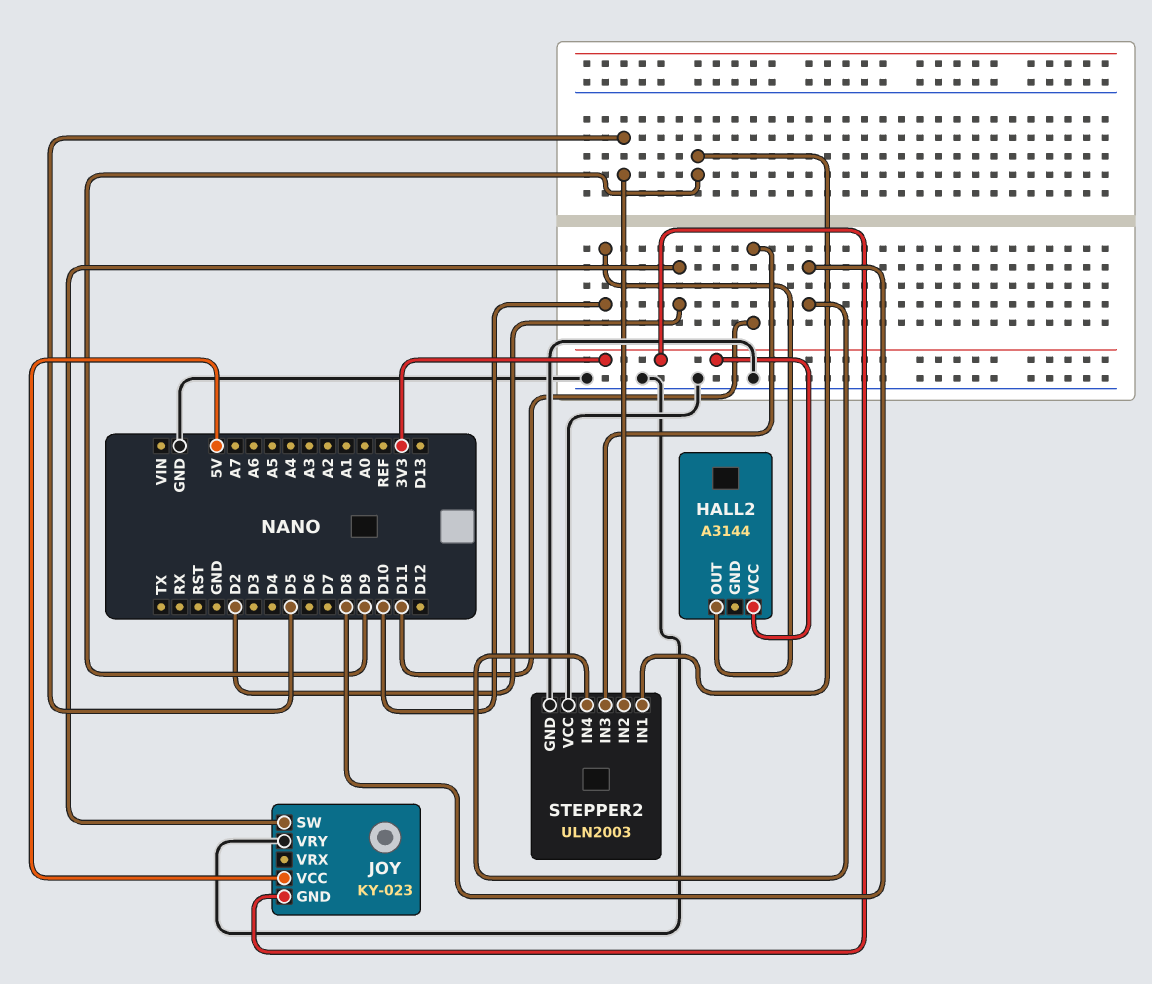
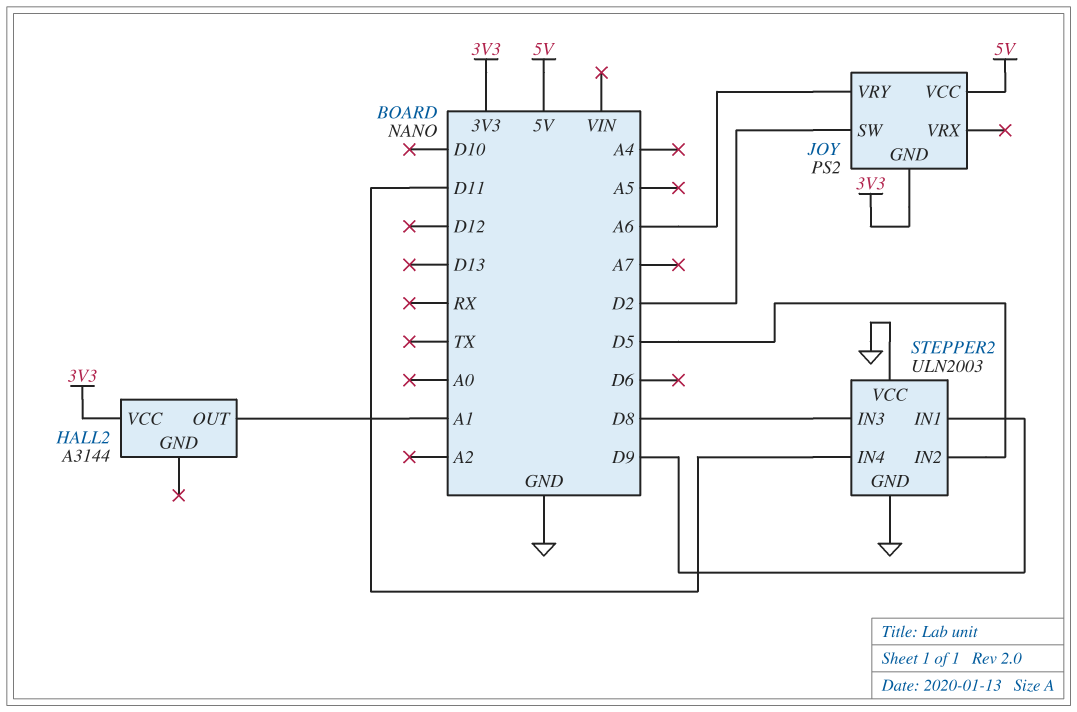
HALL2 pin OUT: D10 -> A1
JOY: KY-023 -> PS2
JOY pin VRY: GND -> A6
STEPPER2 pin IN3: D11 -> D8
STEPPER2 pin IN4: D8 -> D11

